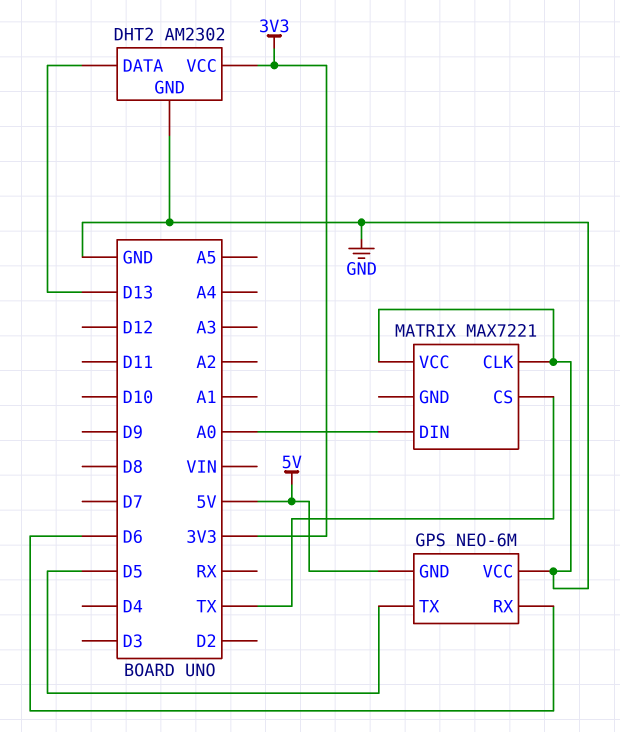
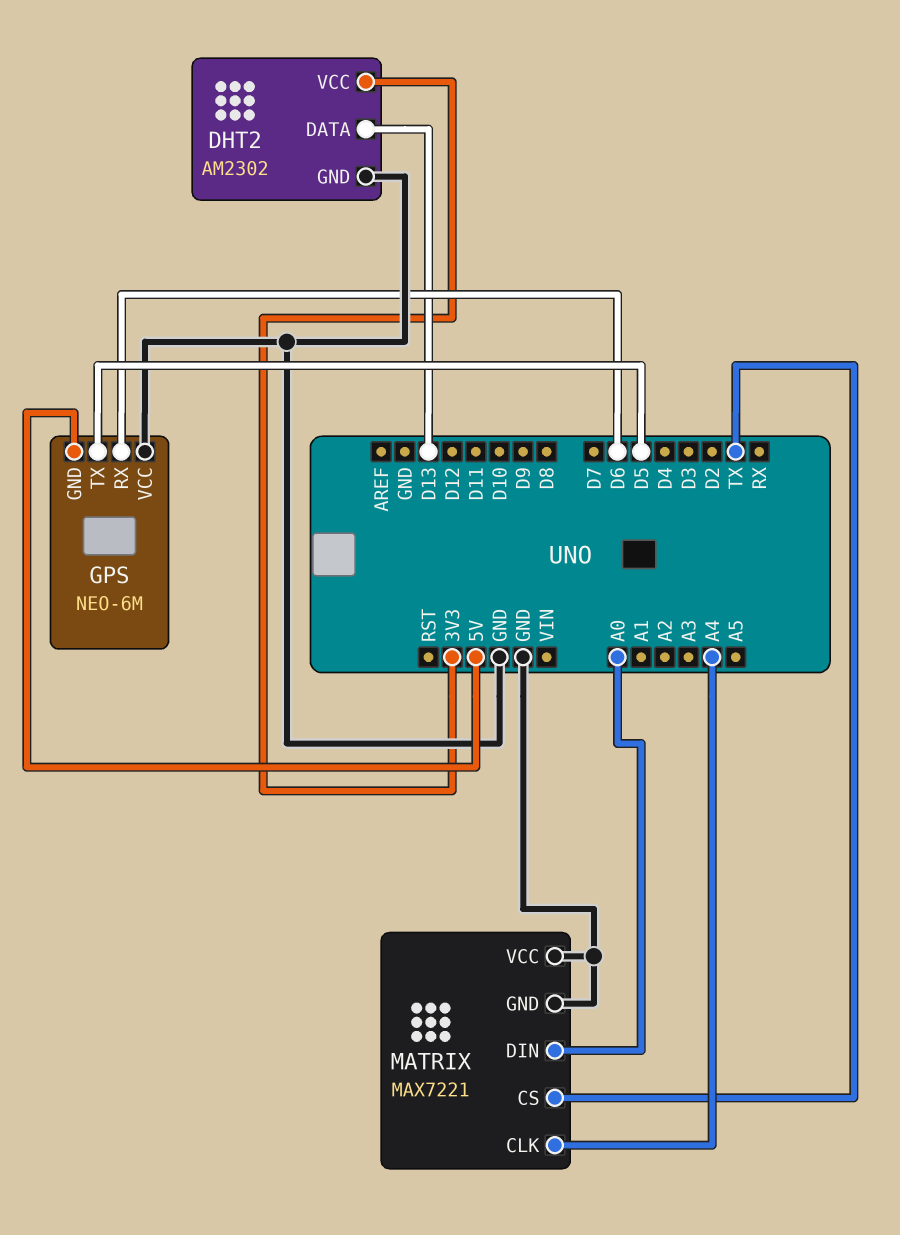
MATRIX pin CLK: GND -> A4
MATRIX pin GND: none -> GND

